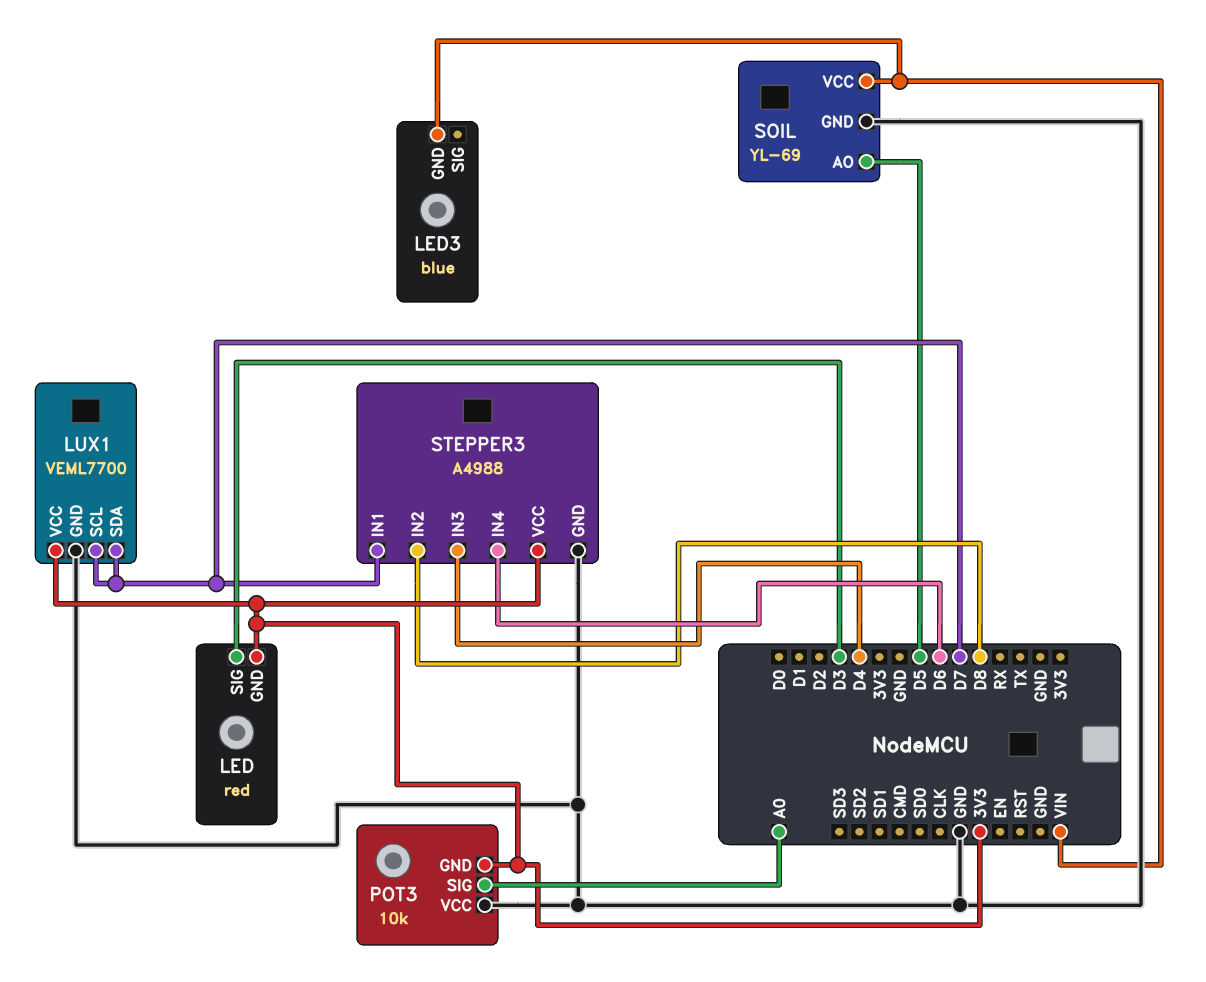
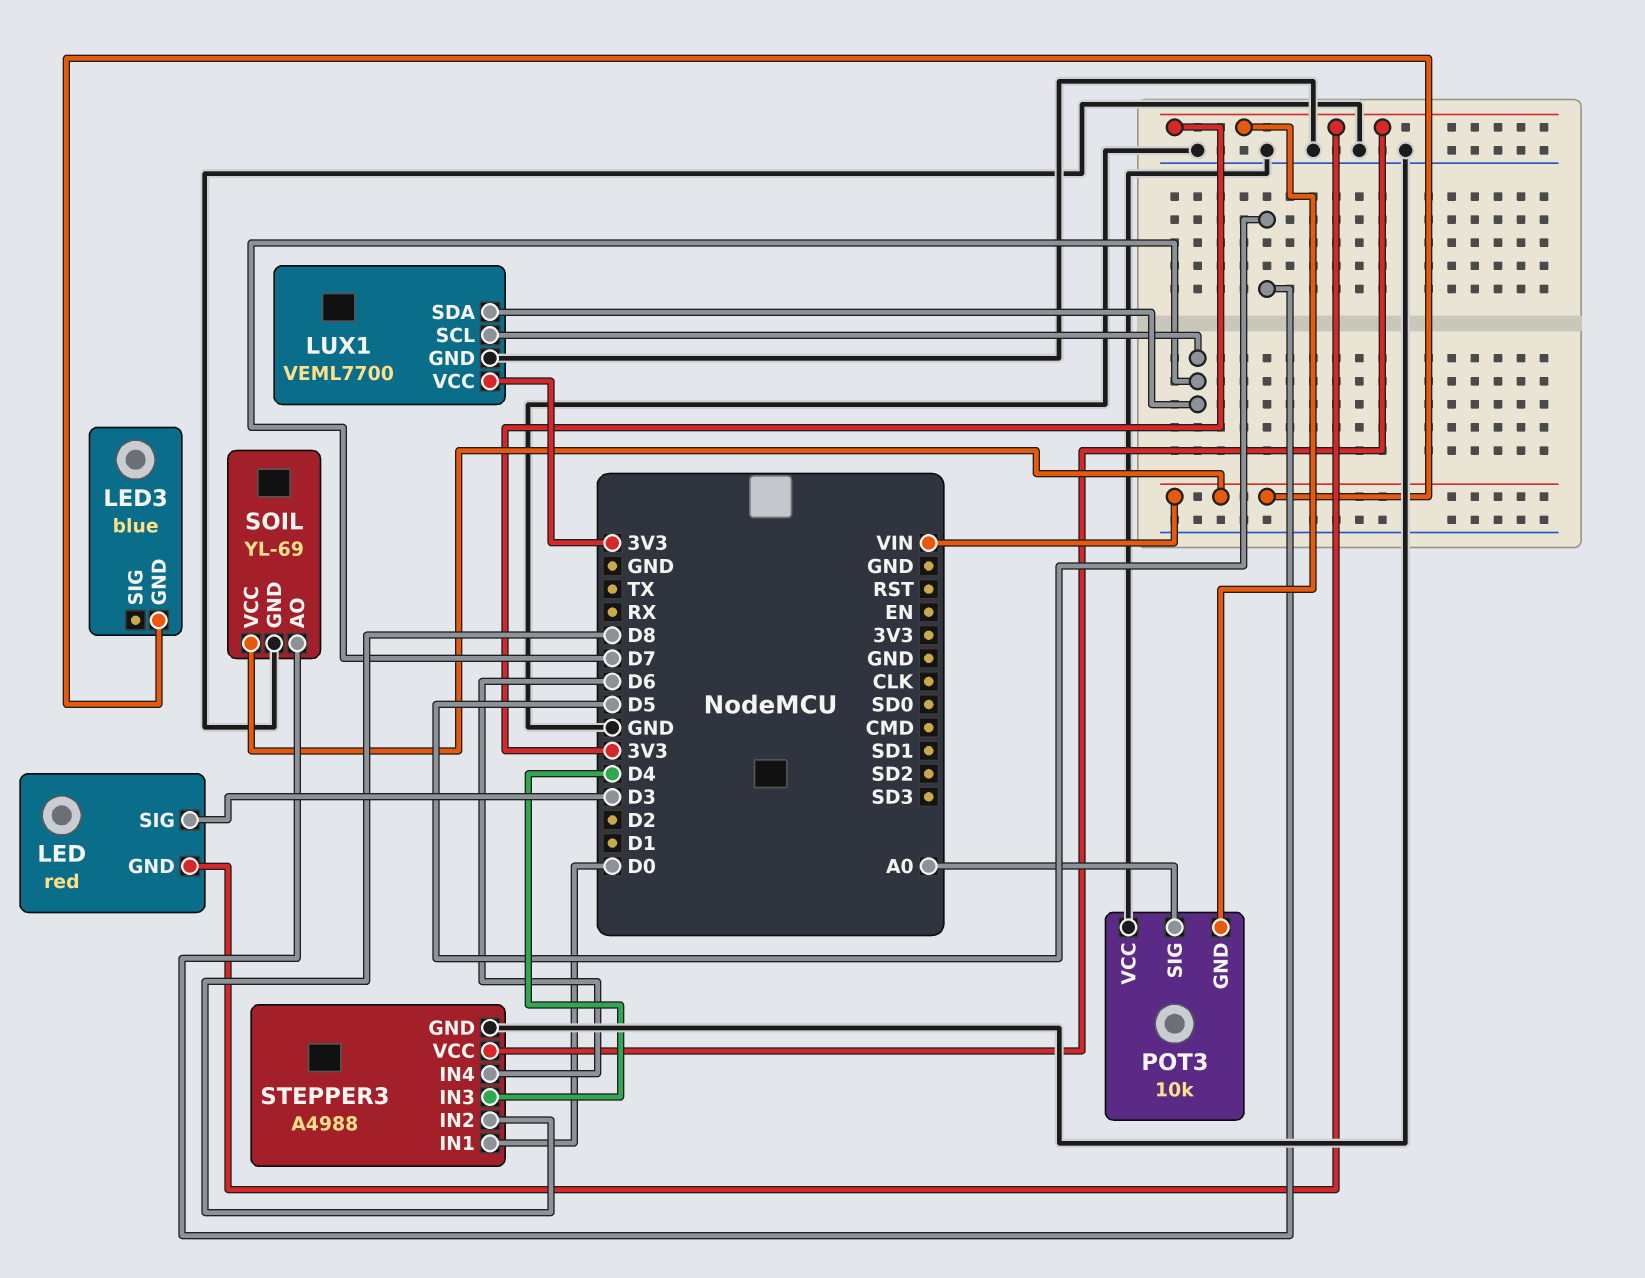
STEPPER3 pin IN1: D7 -> D0

